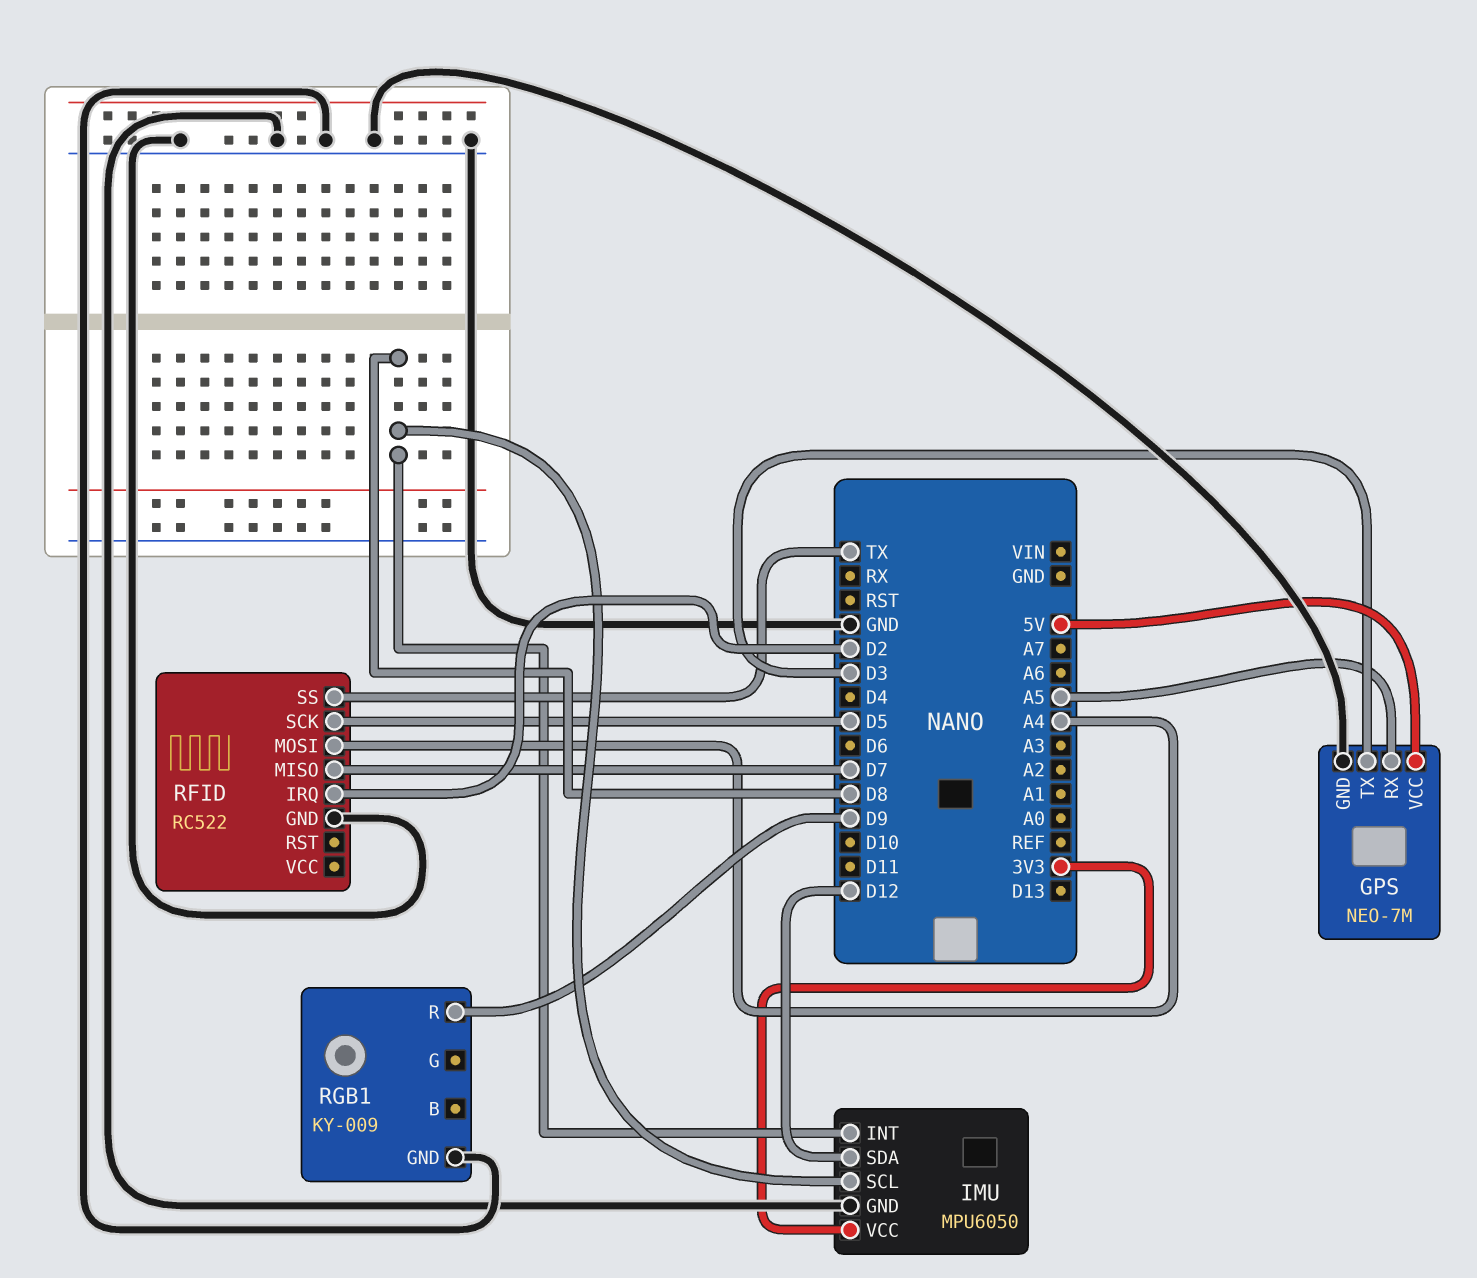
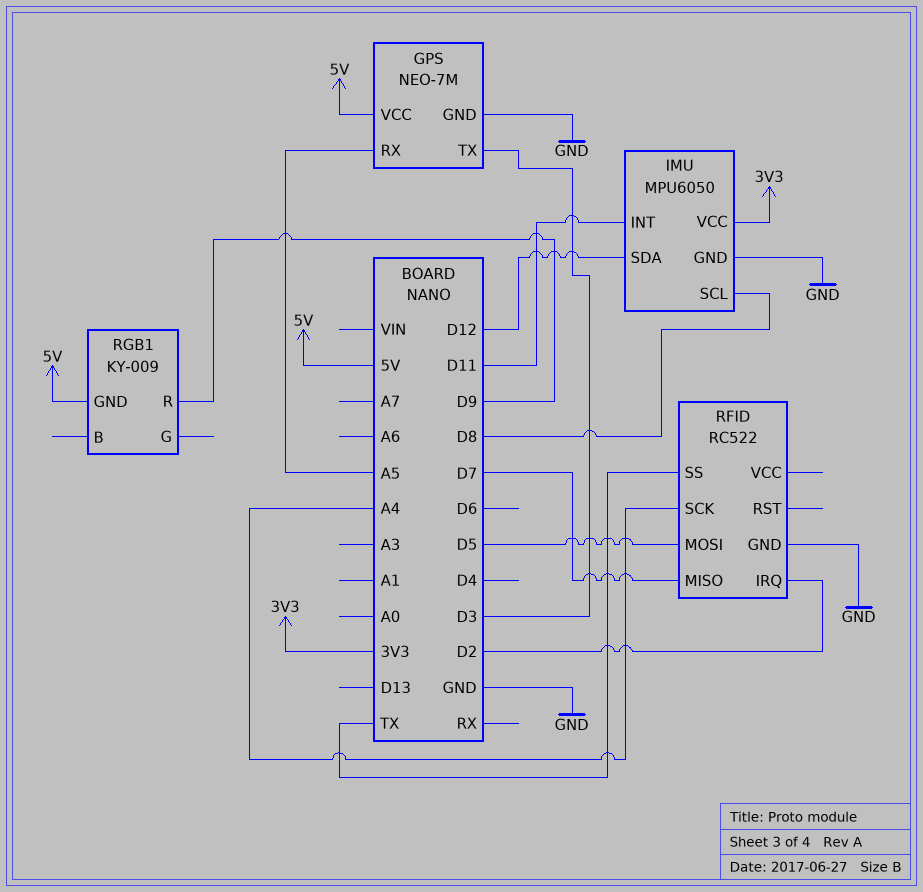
IMU pin INT: D8 -> D11
RFID pin MOSI: A4 -> D5
RFID pin SCK: D5 -> A4
RGB1 pin GND: GND -> 5V

